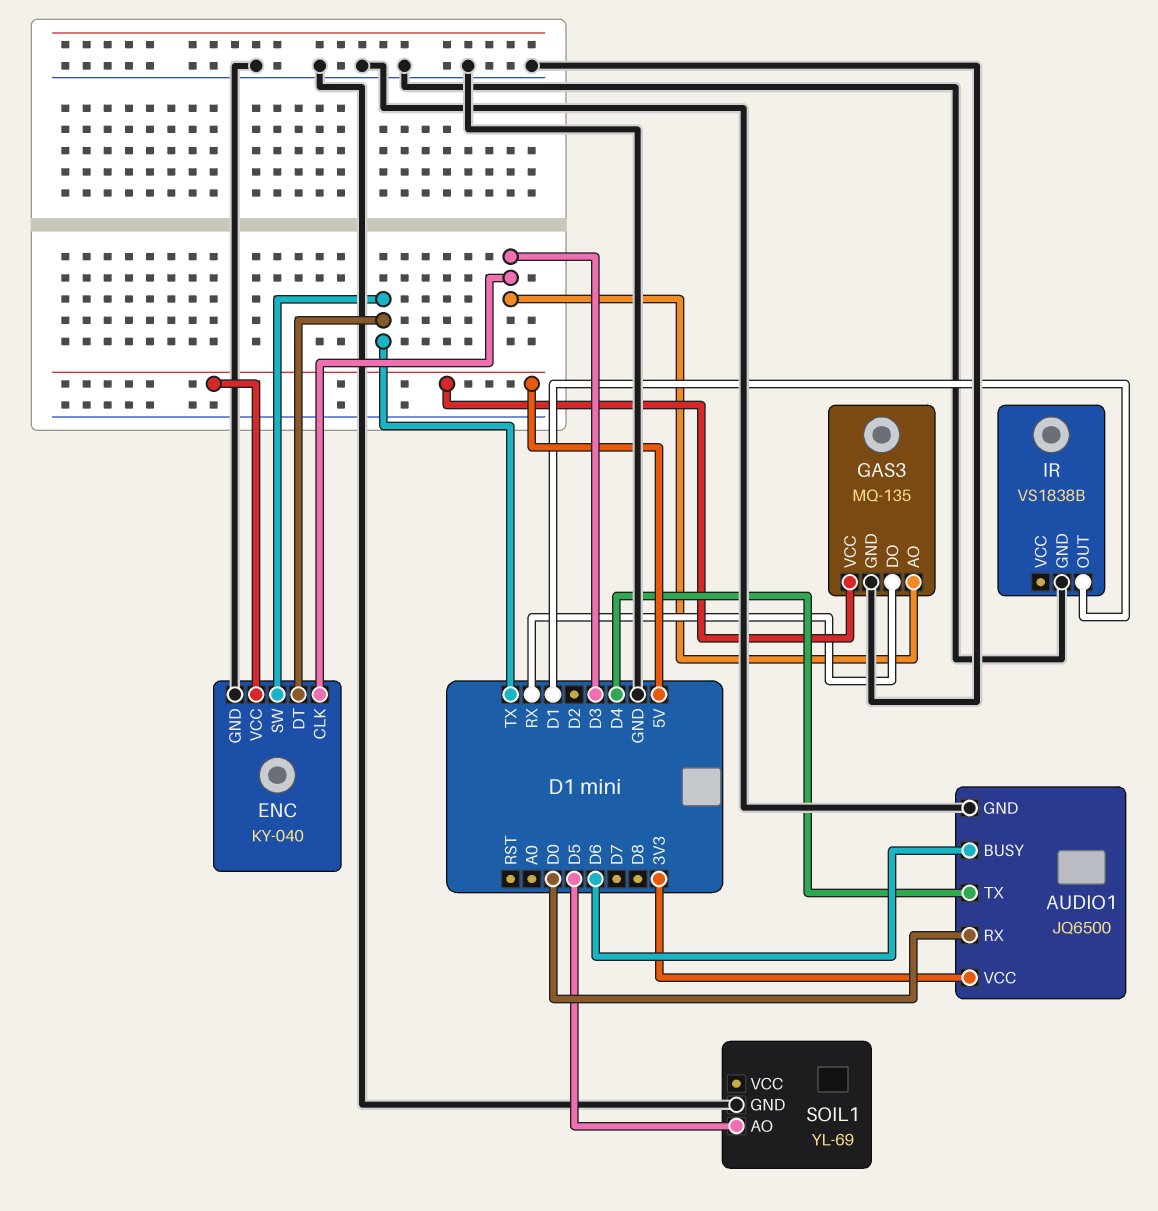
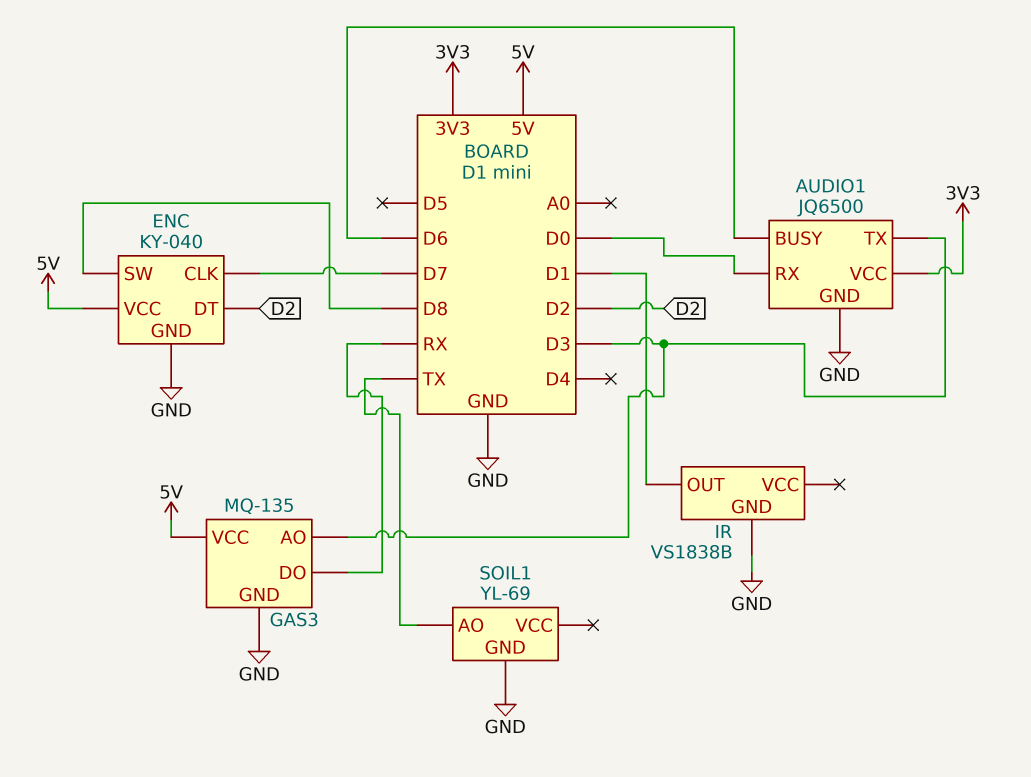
AUDIO1 pin TX: D4 -> D3
ENC pin CLK: D3 -> D7
ENC pin DT: TX -> D2
ENC pin SW: TX -> D8
SOIL1 pin AO: D5 -> TX

